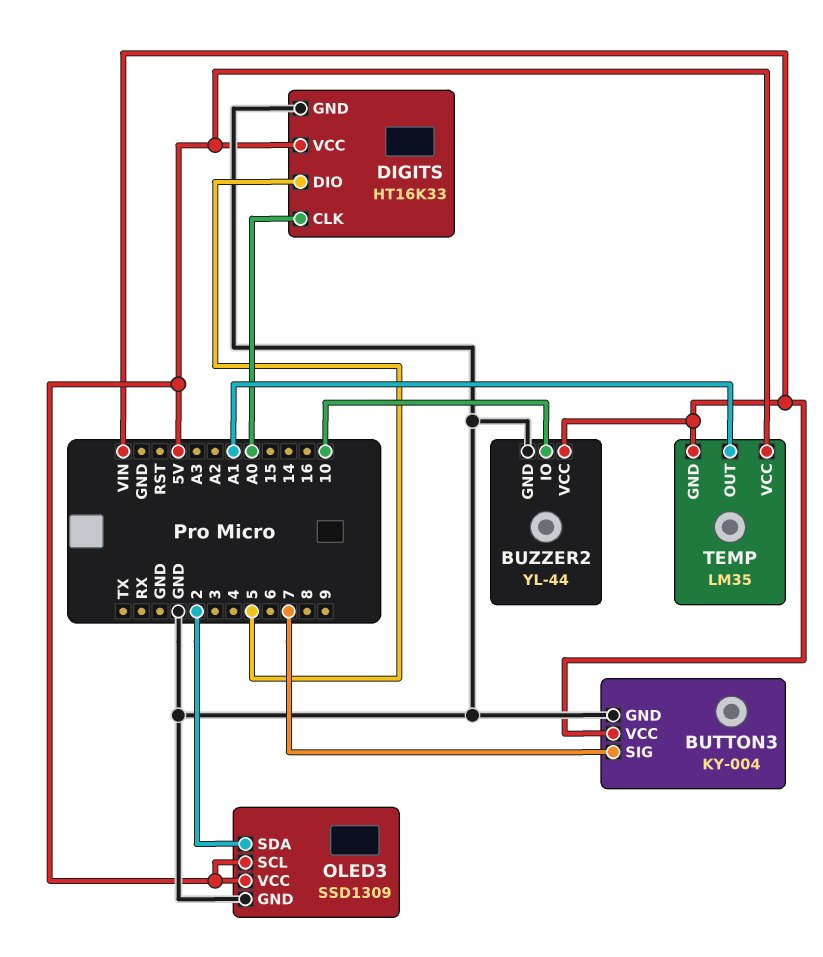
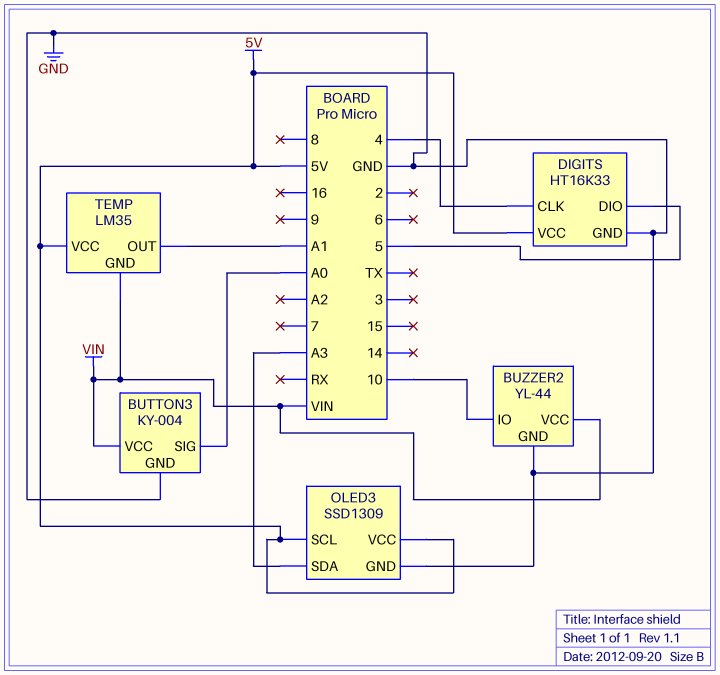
BUTTON3 pin SIG: 7 -> A0
DIGITS pin CLK: A0 -> 4
OLED3 pin SDA: 2 -> A3

